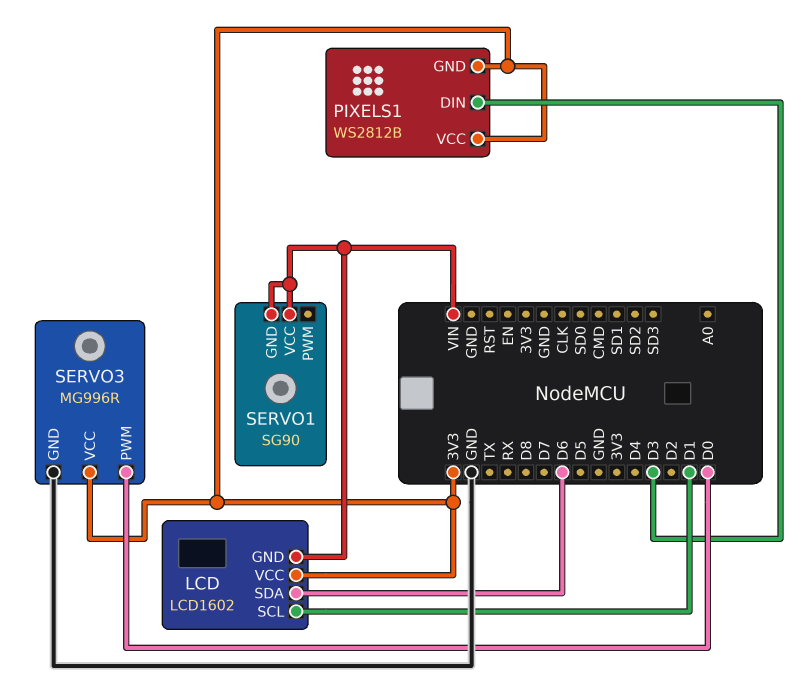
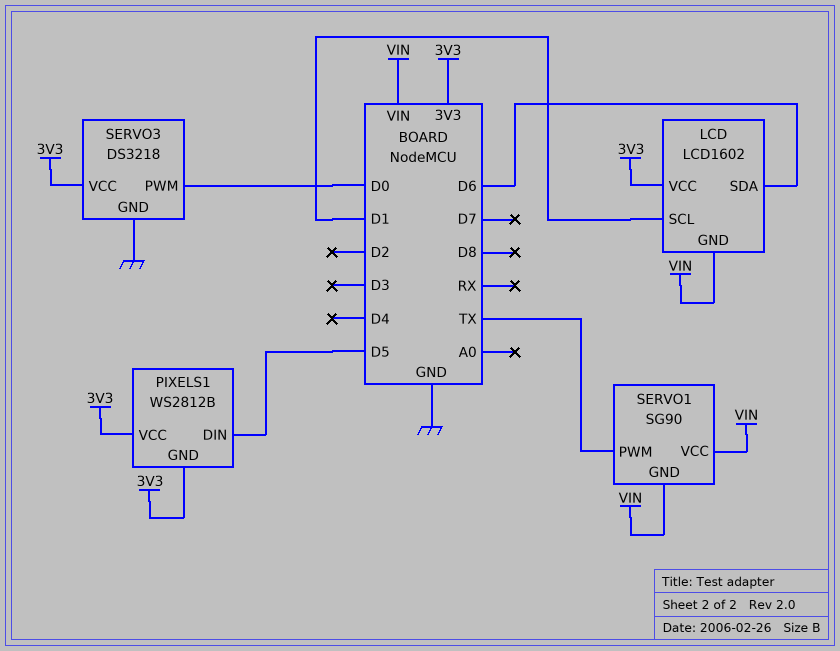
PIXELS1 pin DIN: D3 -> D5
SERVO1 pin PWM: none -> TX
SERVO3: MG996R -> DS3218

